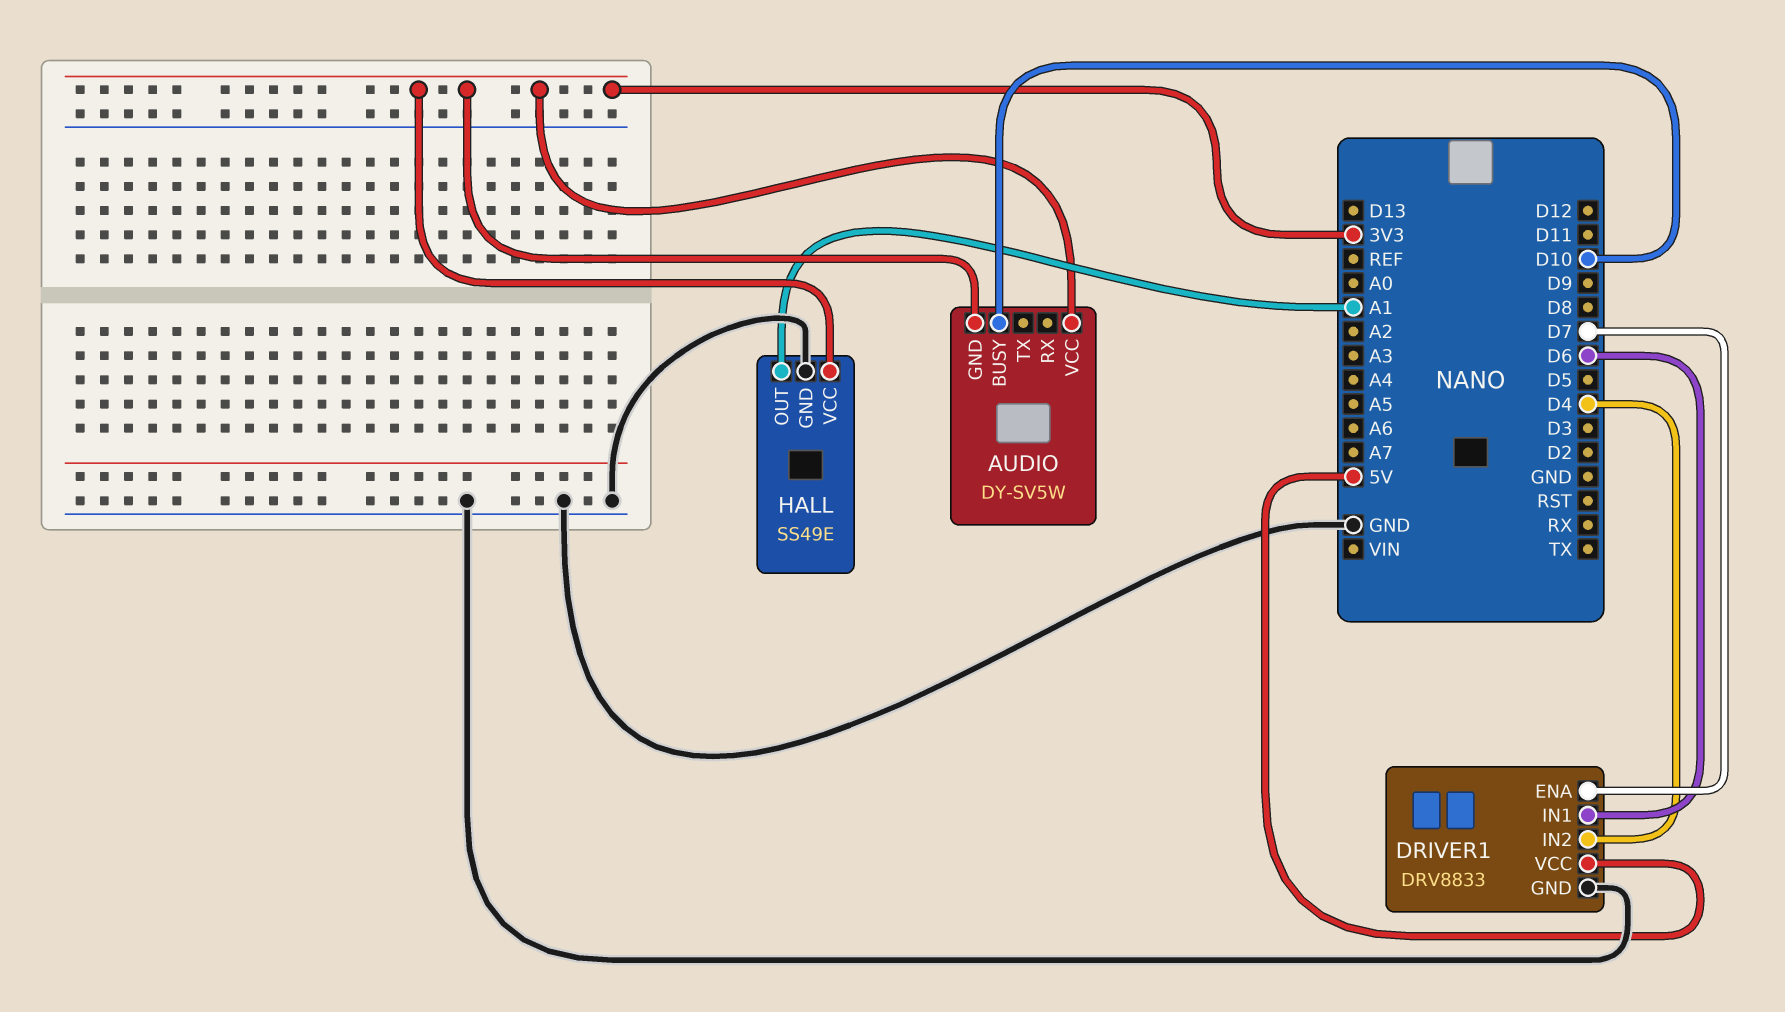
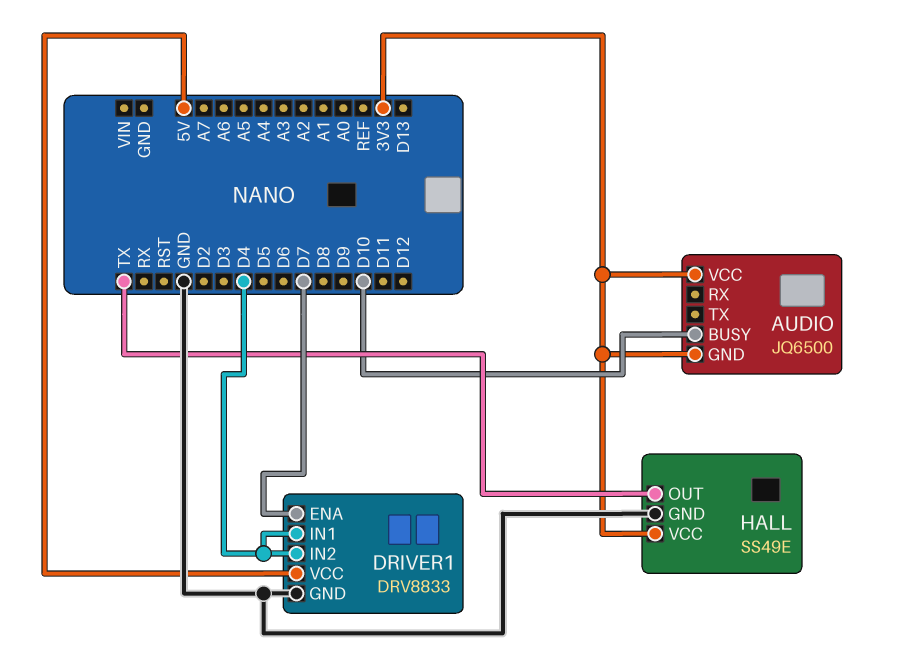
AUDIO: DY-SV5W -> JQ6500
DRIVER1 pin IN1: D6 -> D4
HALL pin OUT: A1 -> TX

